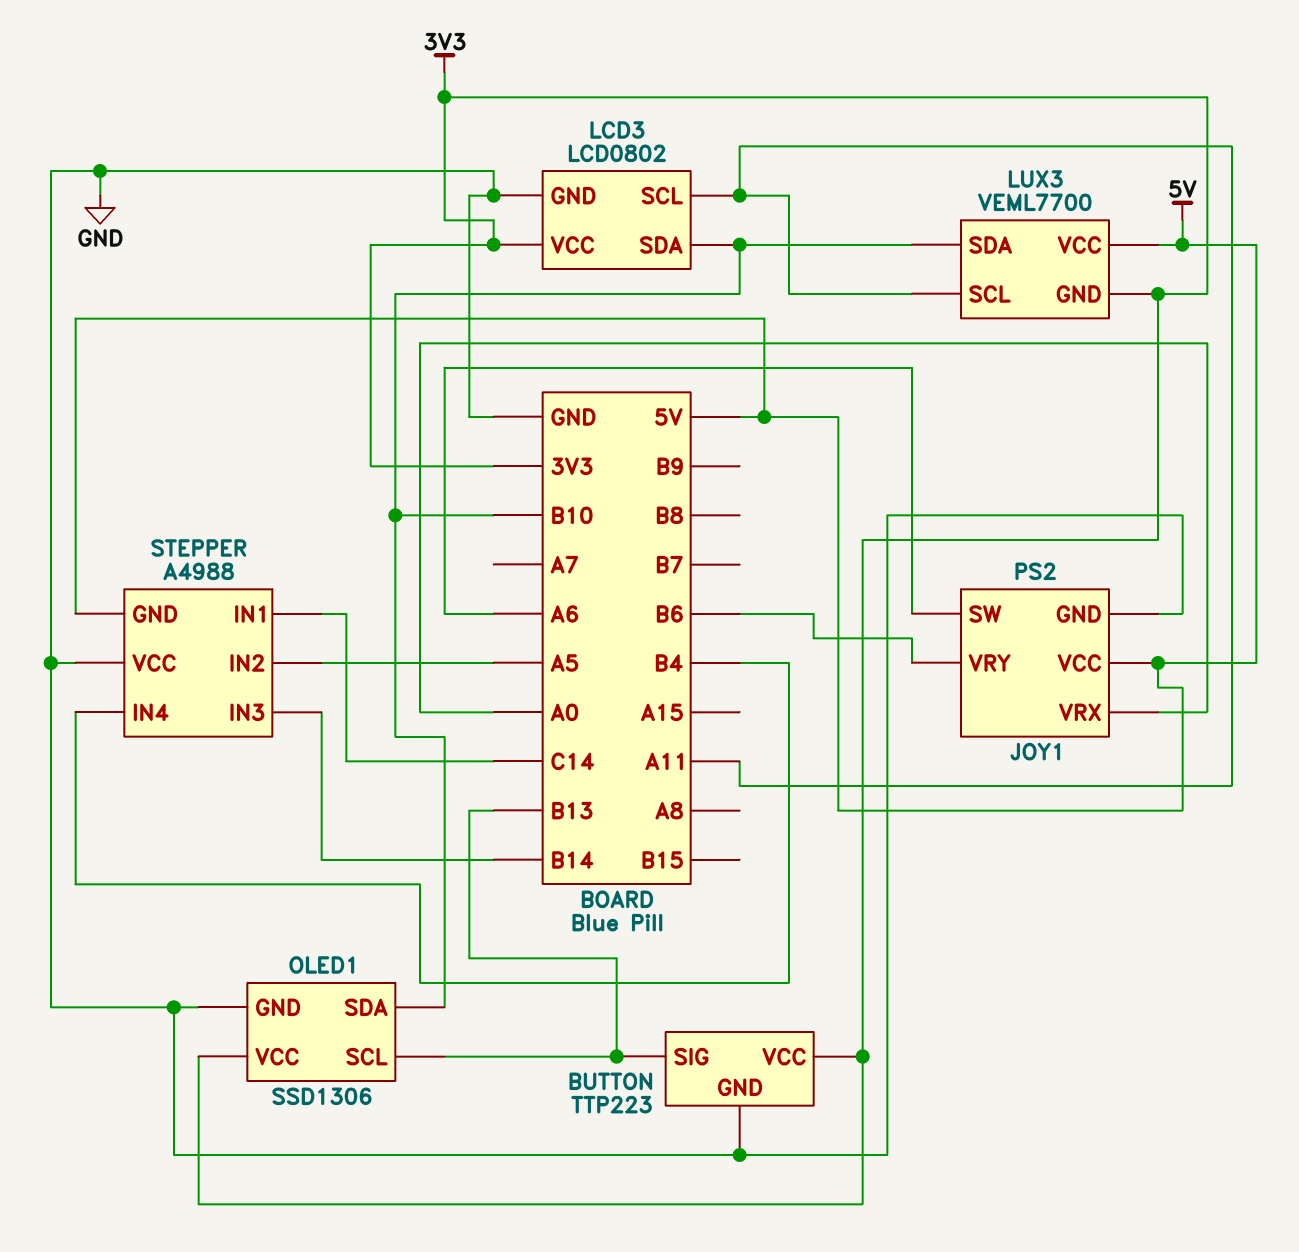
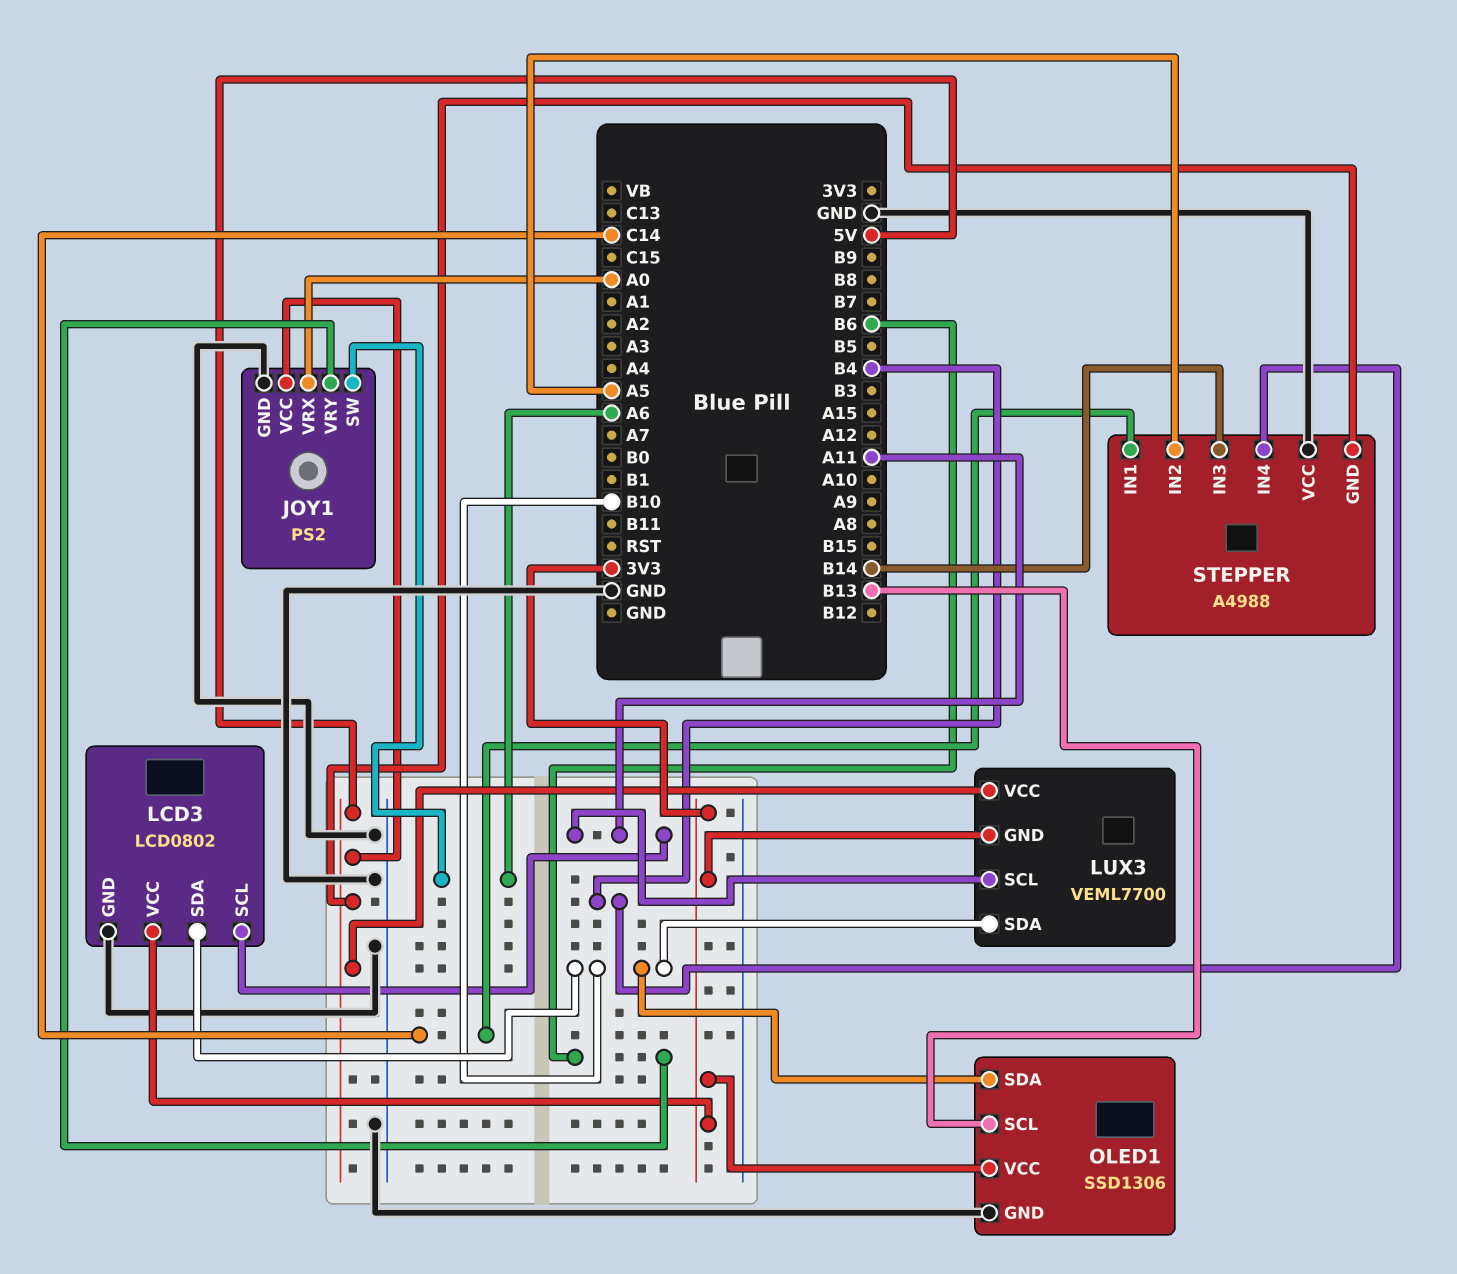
BUTTON: TTP223 -> none
BUTTON pin GND: GND -> none
BUTTON pin SIG: B13 -> none
BUTTON pin VCC: 3V3 -> none

